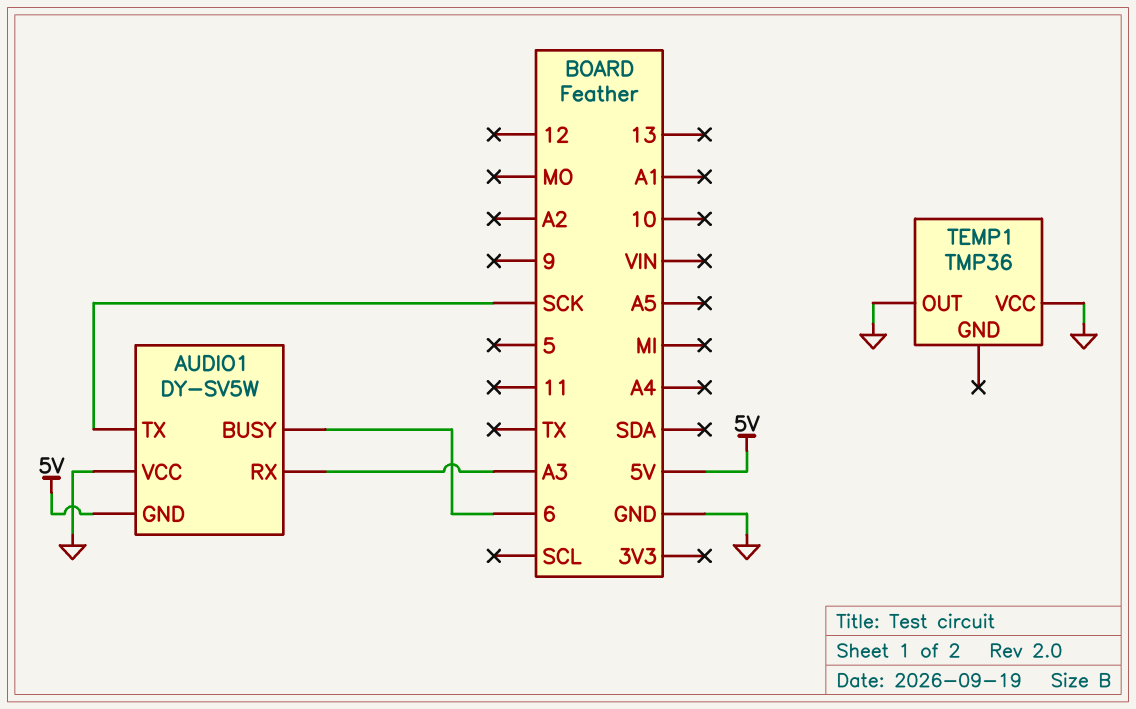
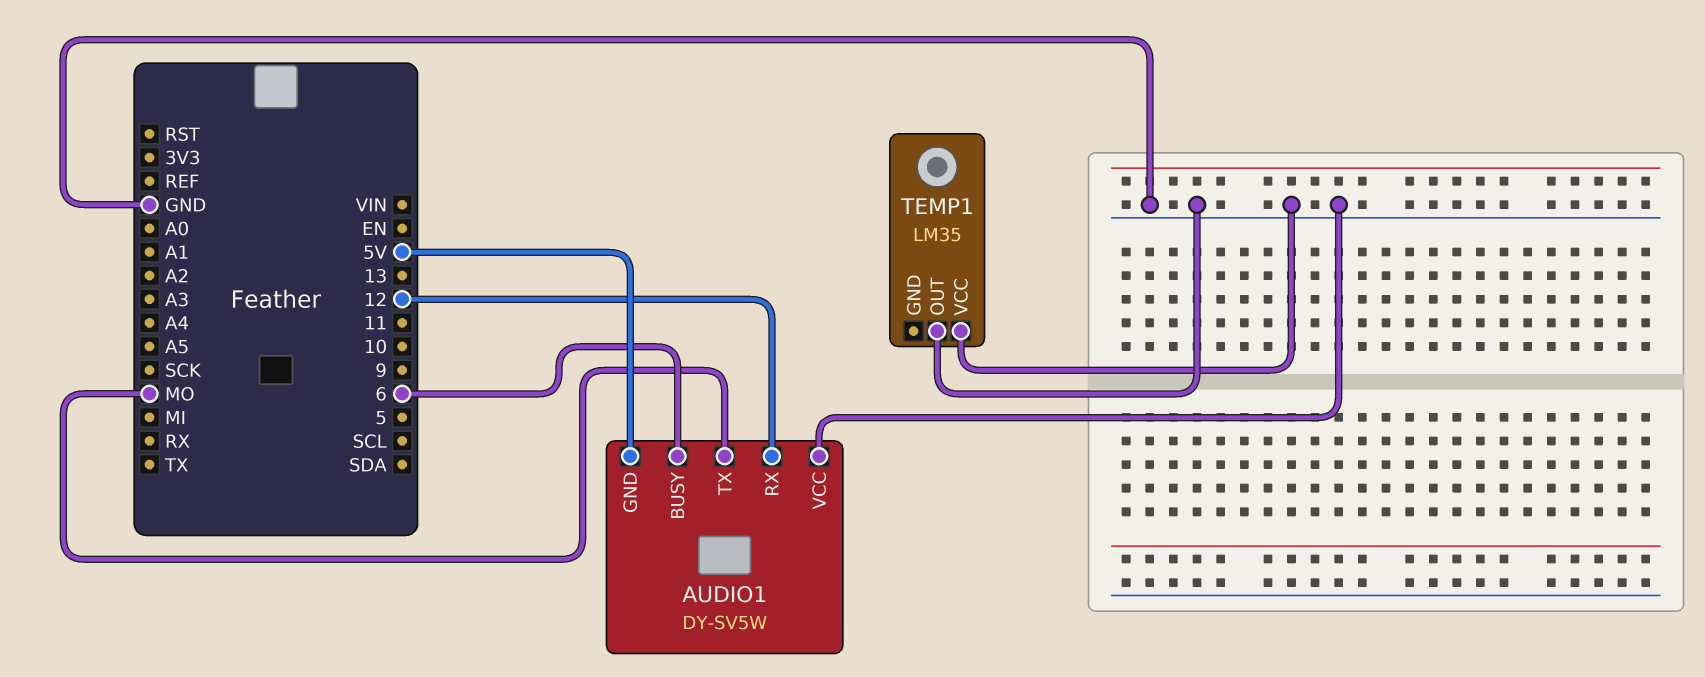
AUDIO1 pin RX: A3 -> 12
AUDIO1 pin TX: SCK -> MO
TEMP1: TMP36 -> LM35

